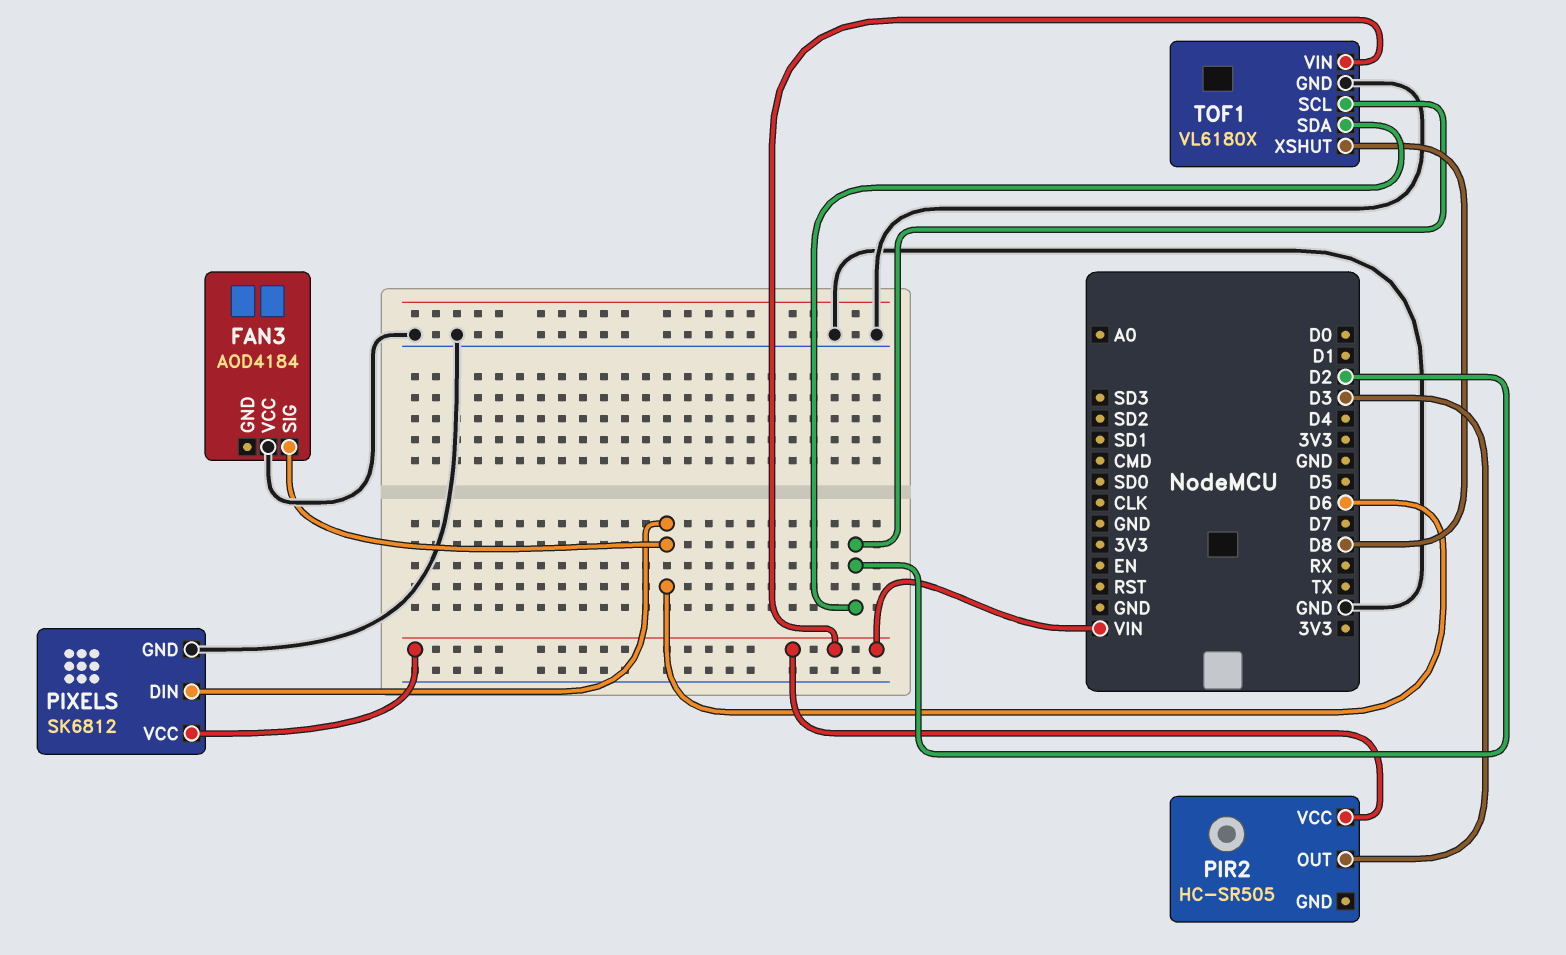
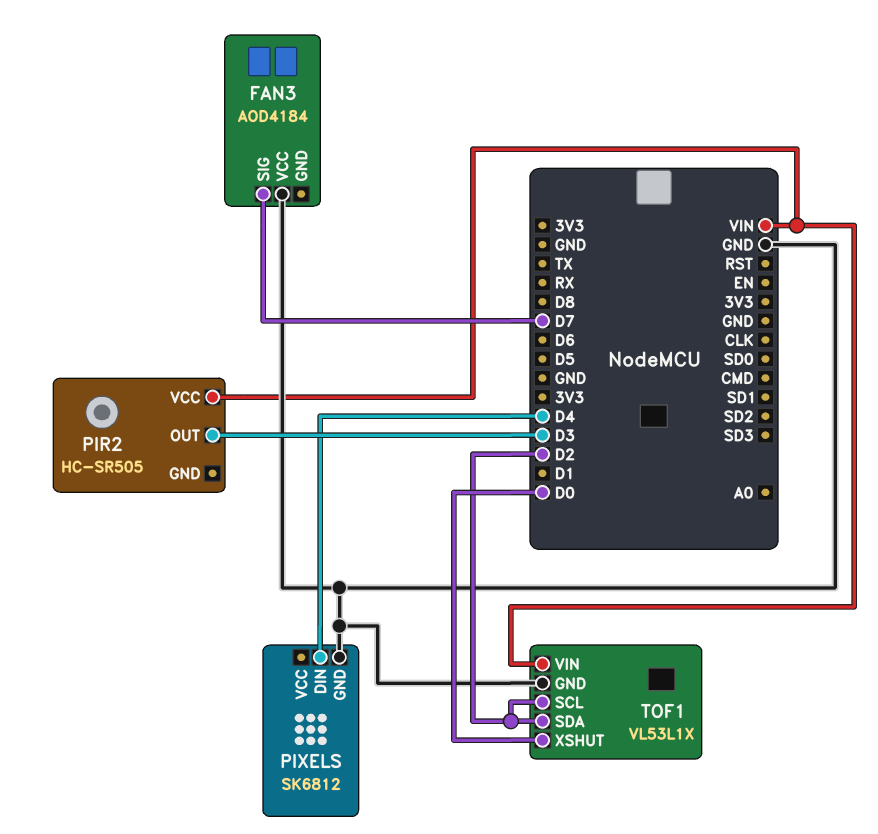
FAN3 pin SIG: D6 -> D7
PIXELS pin DIN: D6 -> D4
PIXELS pin VCC: VIN -> none
TOF1: VL6180X -> VL53L1X
TOF1 pin XSHUT: D8 -> D0

